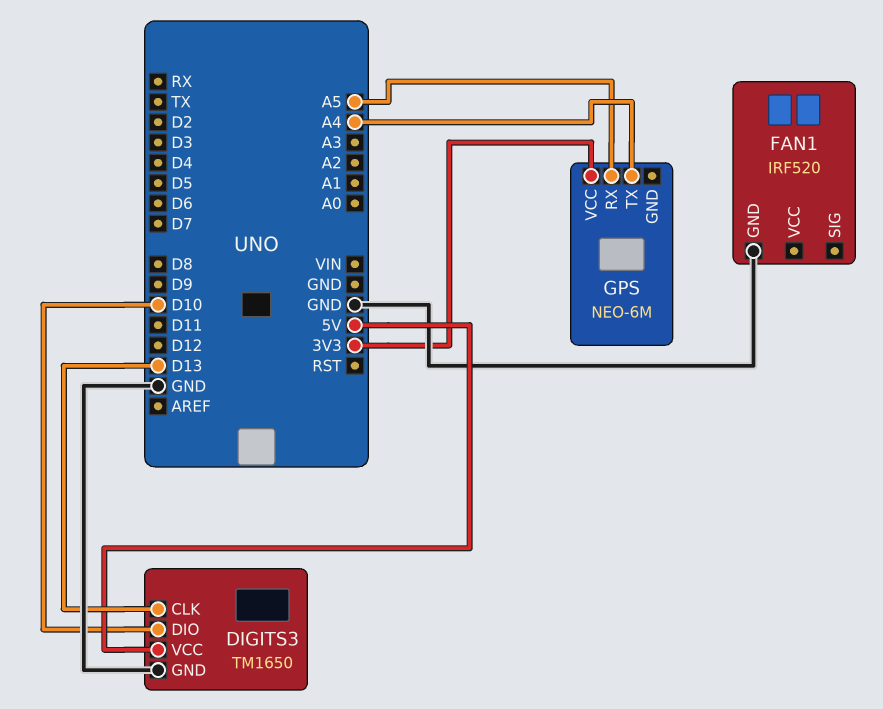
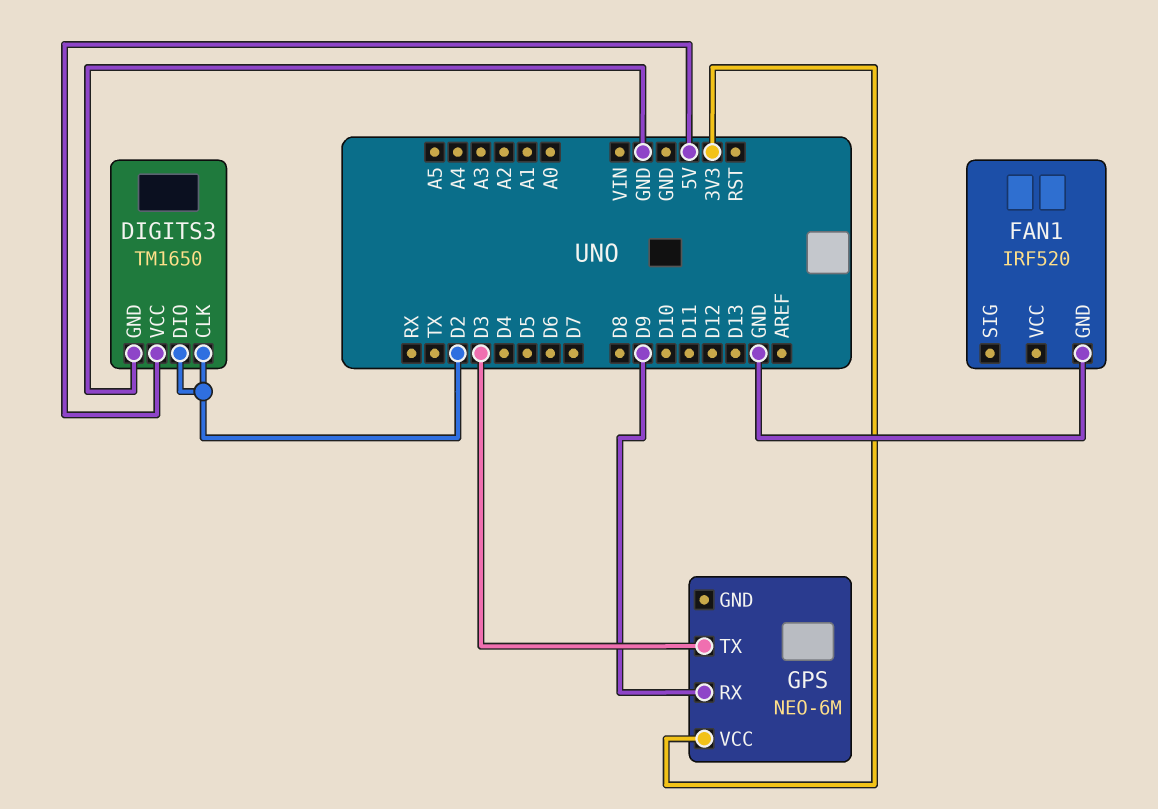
DIGITS3 pin CLK: D13 -> D2
DIGITS3 pin DIO: D10 -> D2
GPS pin RX: A5 -> D9
GPS pin TX: A4 -> D3

